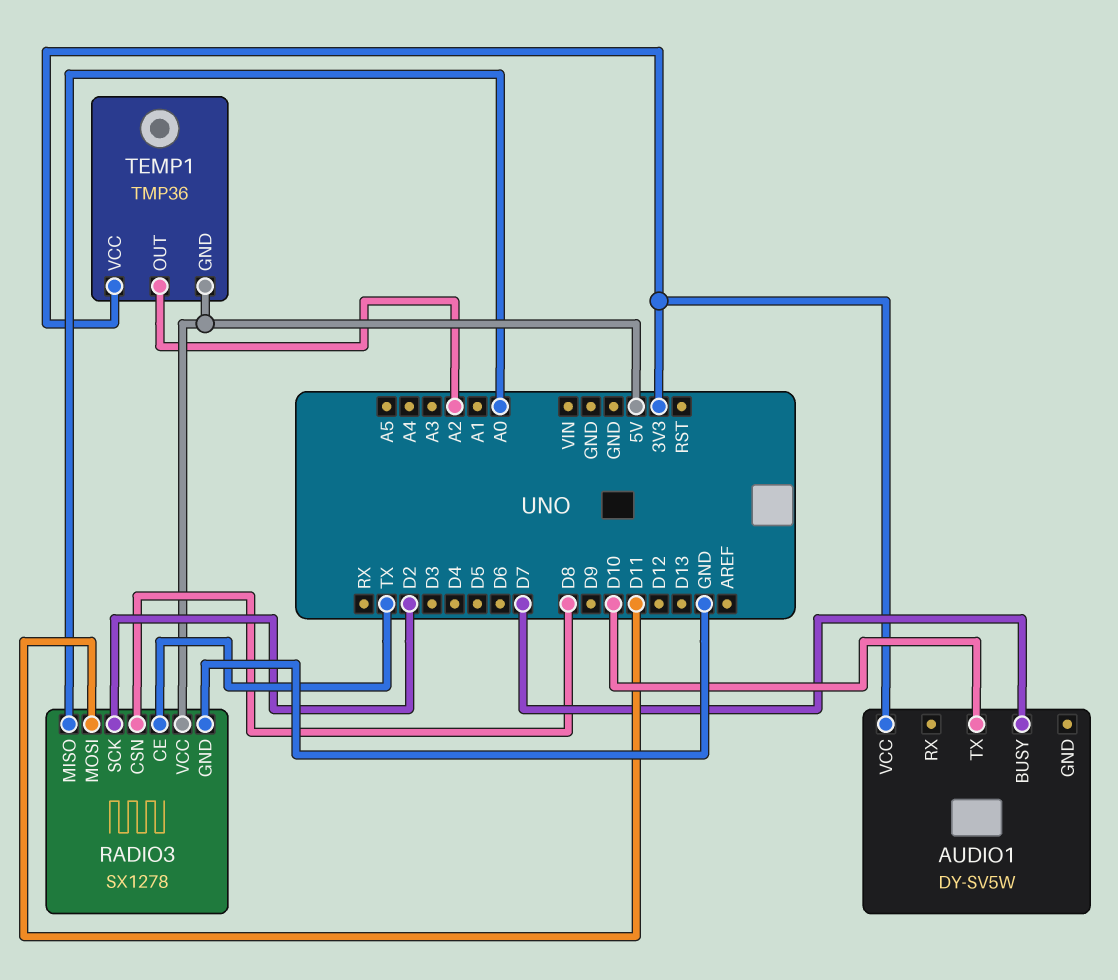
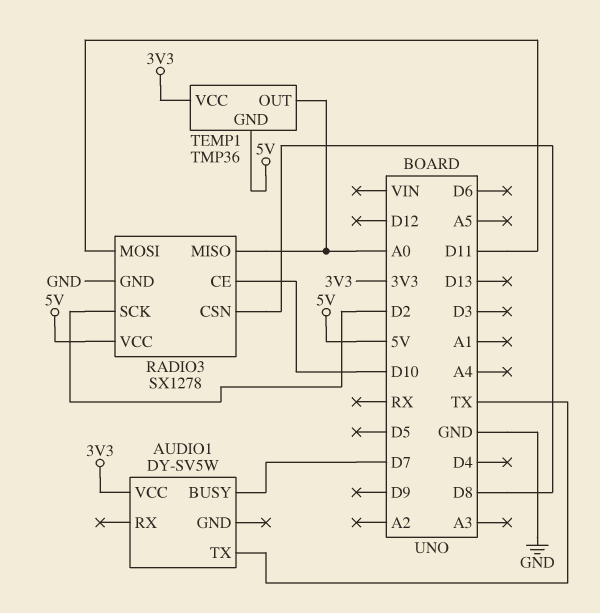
AUDIO1 pin TX: D10 -> TX
RADIO3 pin CE: TX -> D10
TEMP1 pin OUT: A2 -> A0

